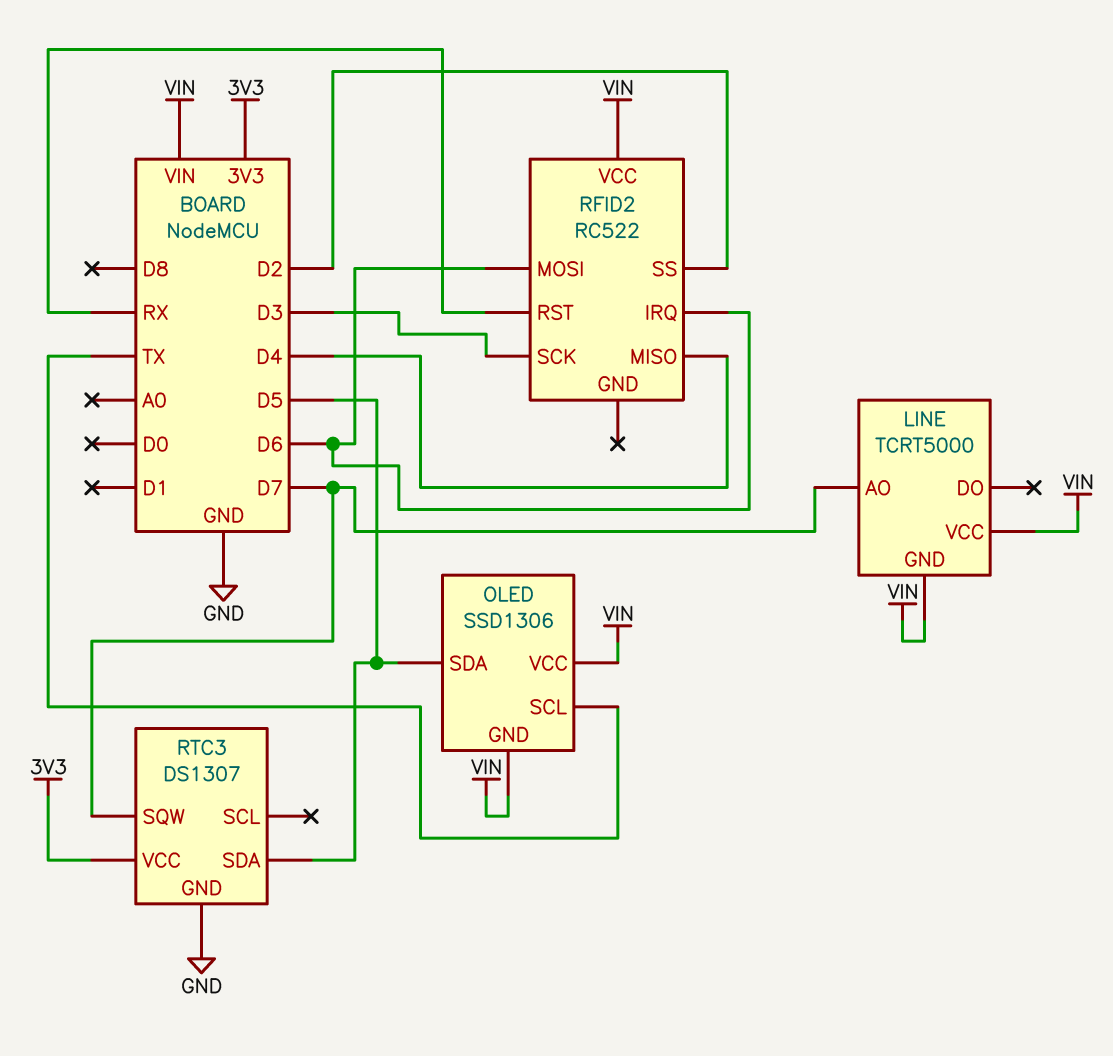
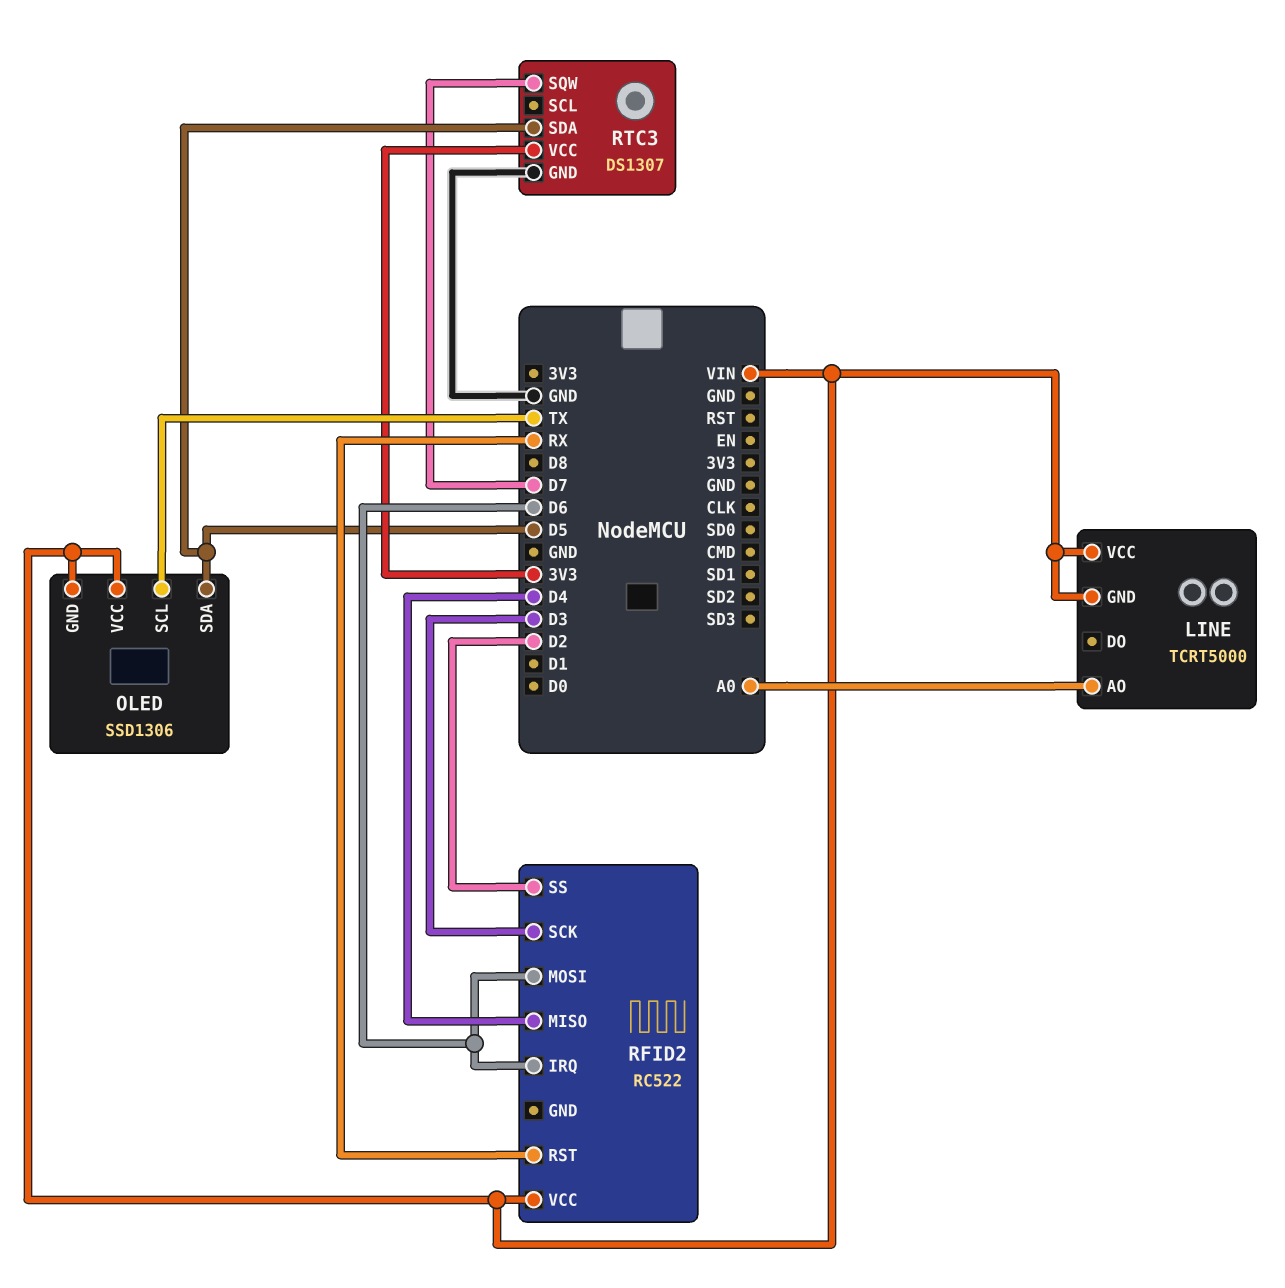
LINE pin AO: D7 -> A0

